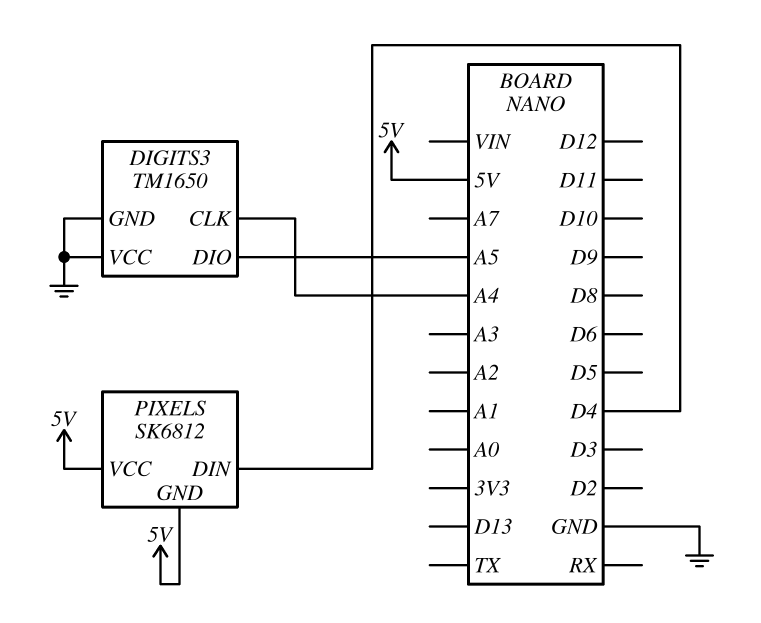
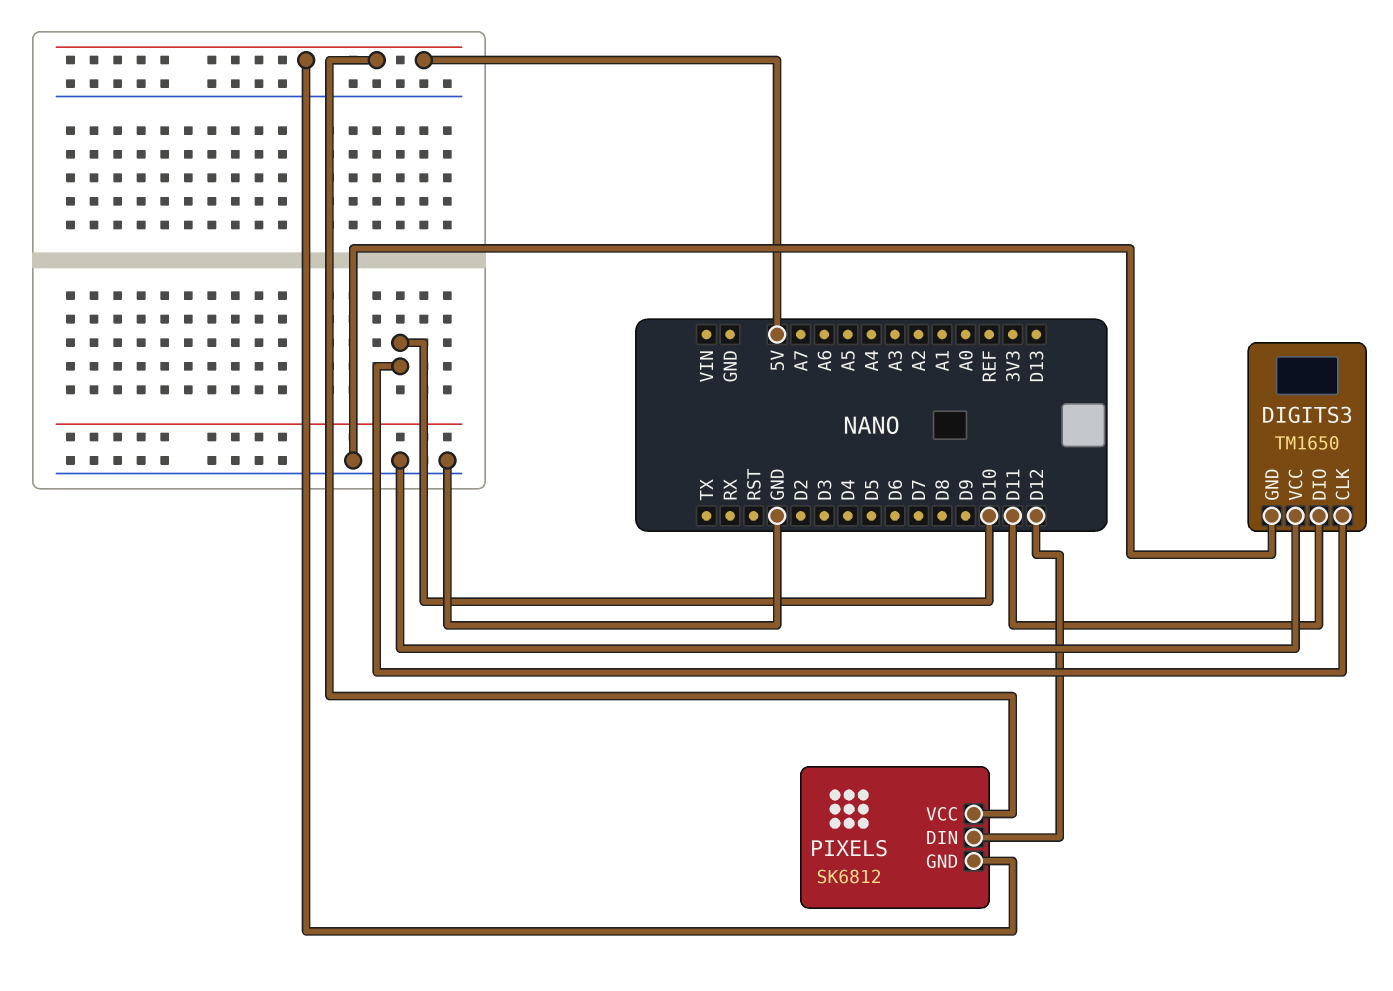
DIGITS3 pin CLK: A4 -> D10
DIGITS3 pin DIO: A5 -> D11
PIXELS pin DIN: D4 -> D12

